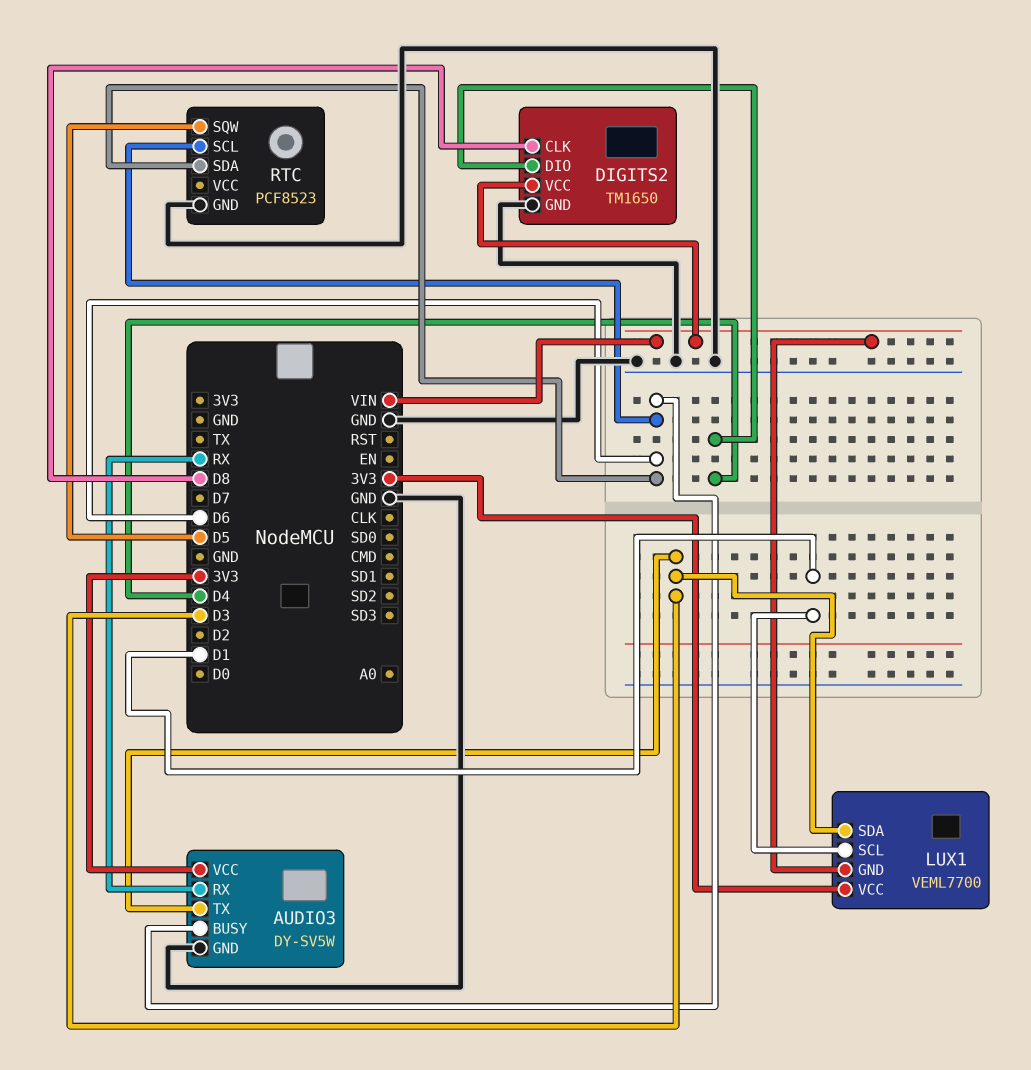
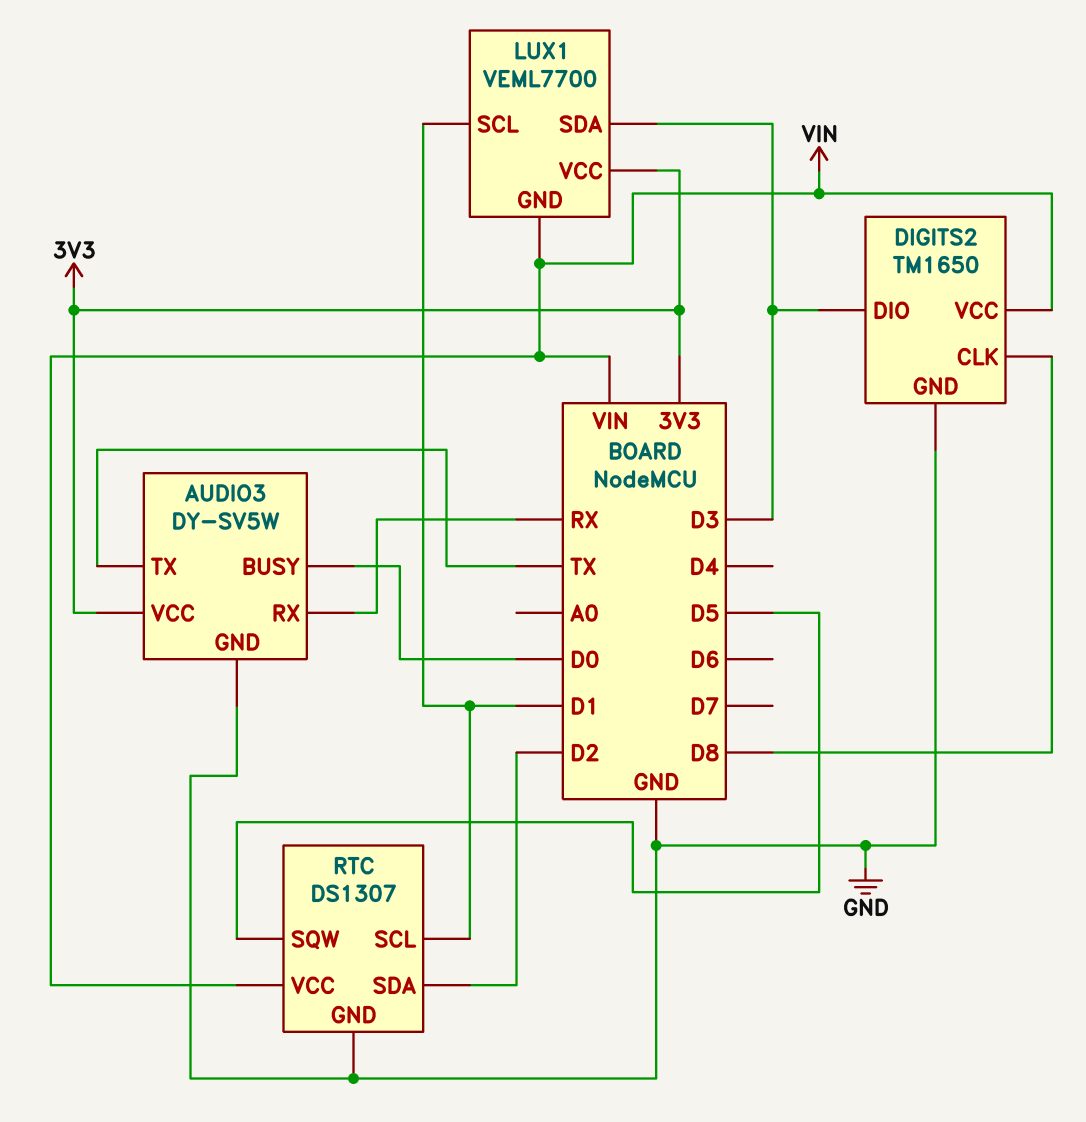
AUDIO3 pin BUSY: D6 -> D0
AUDIO3 pin TX: D3 -> TX
DIGITS2 pin DIO: D4 -> D3
RTC: PCF8523 -> DS1307
RTC pin SCL: D6 -> D1
RTC pin SDA: D6 -> D2
RTC pin VCC: none -> VIN

